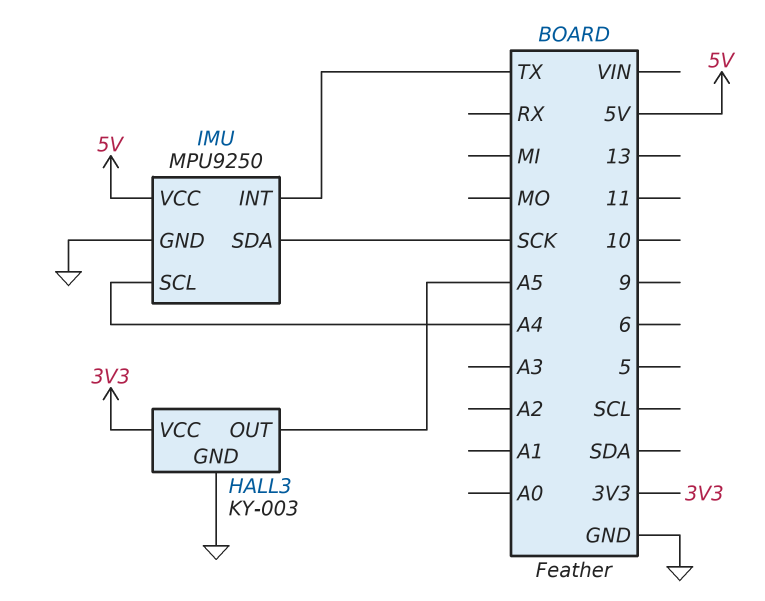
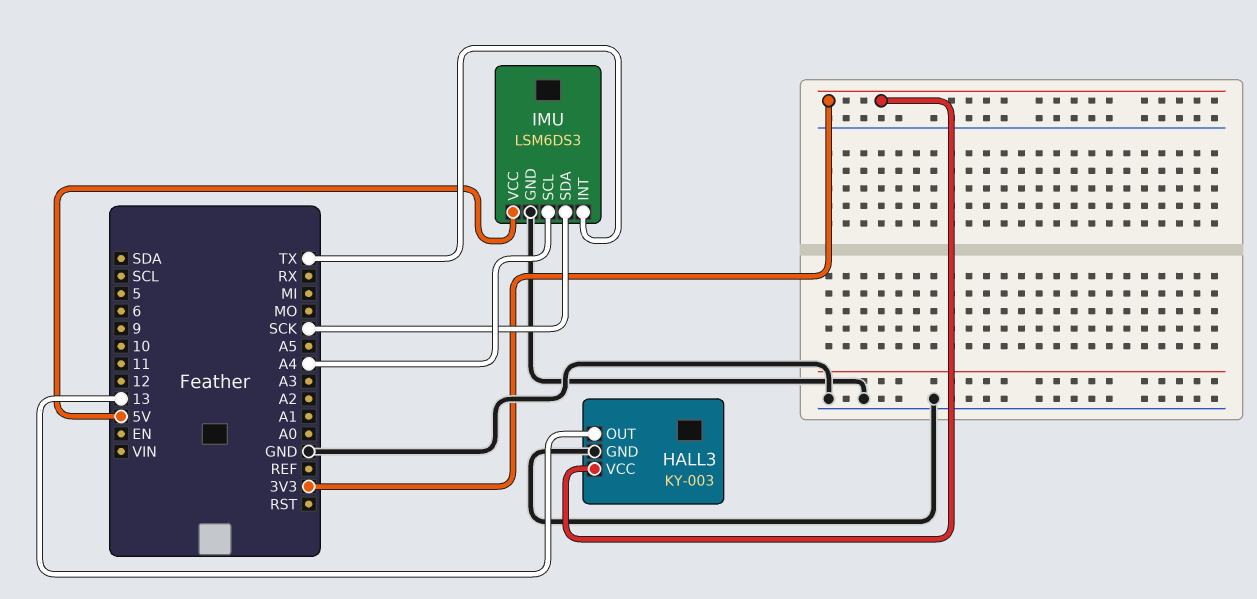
HALL3 pin OUT: A5 -> 13
IMU: MPU9250 -> LSM6DS3

